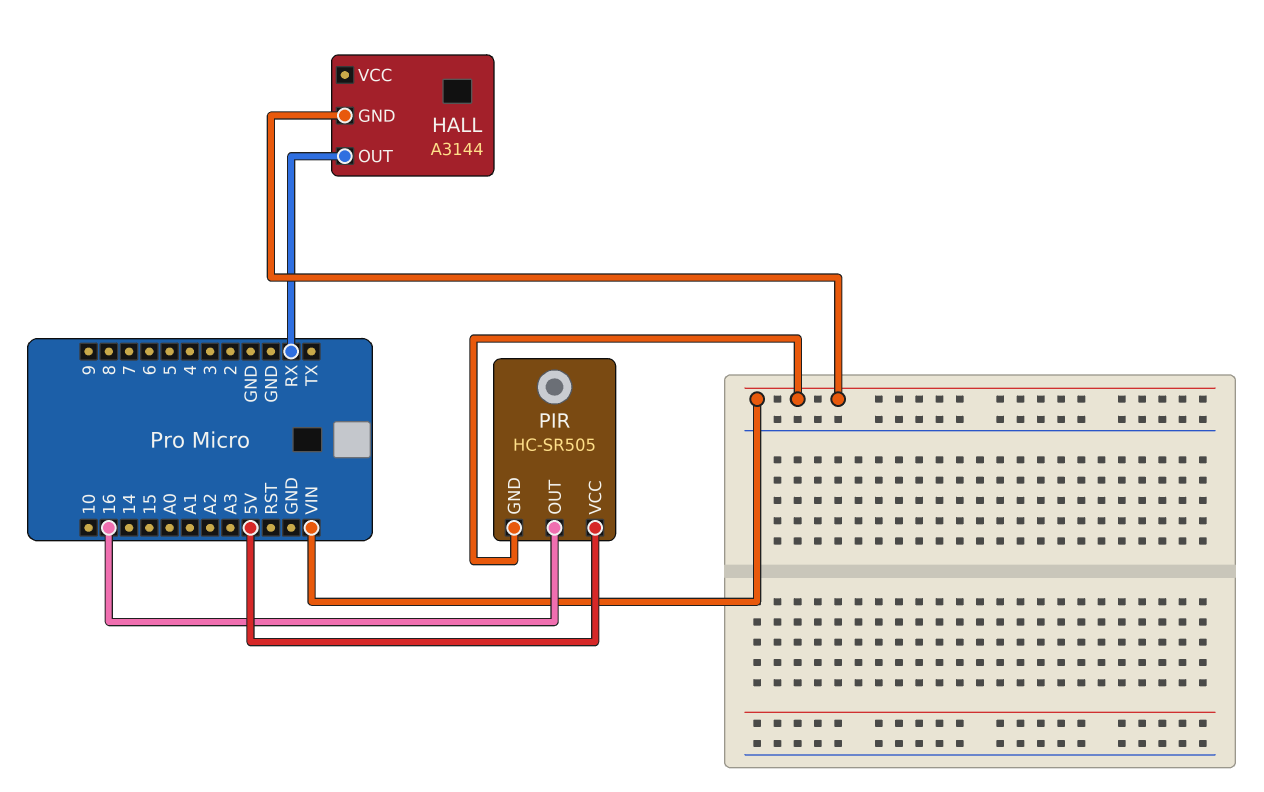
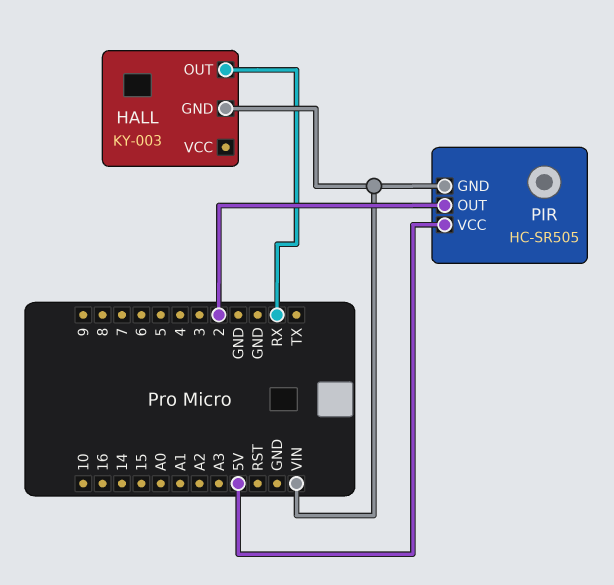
HALL: A3144 -> KY-003
PIR pin OUT: 16 -> 2

